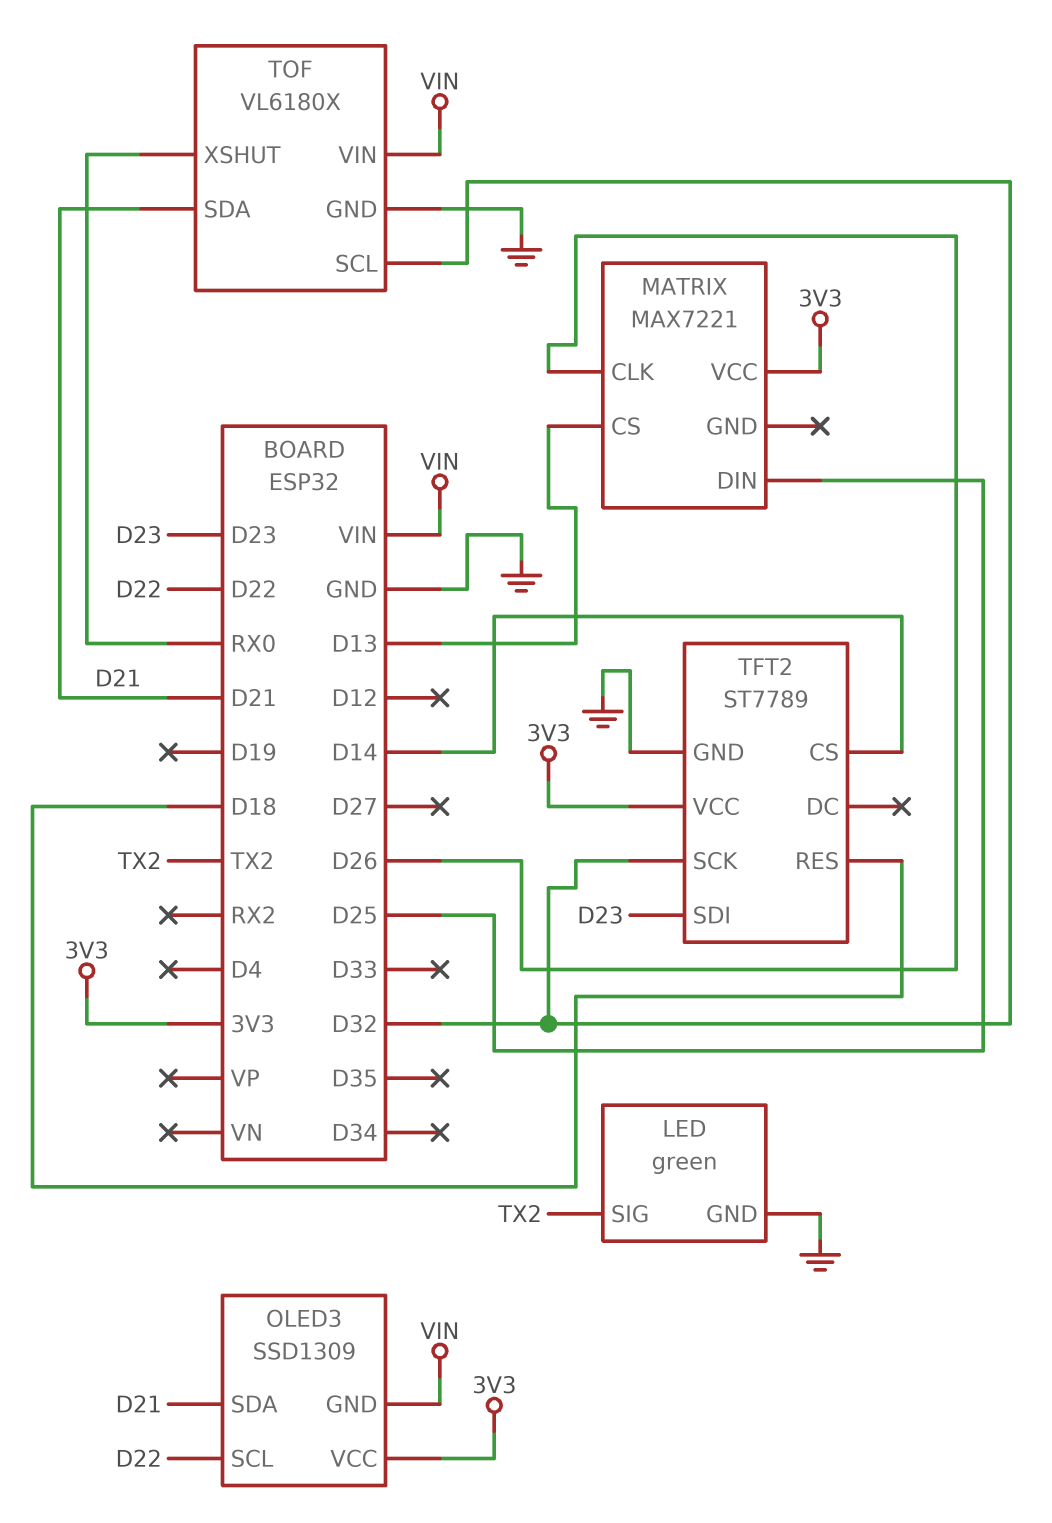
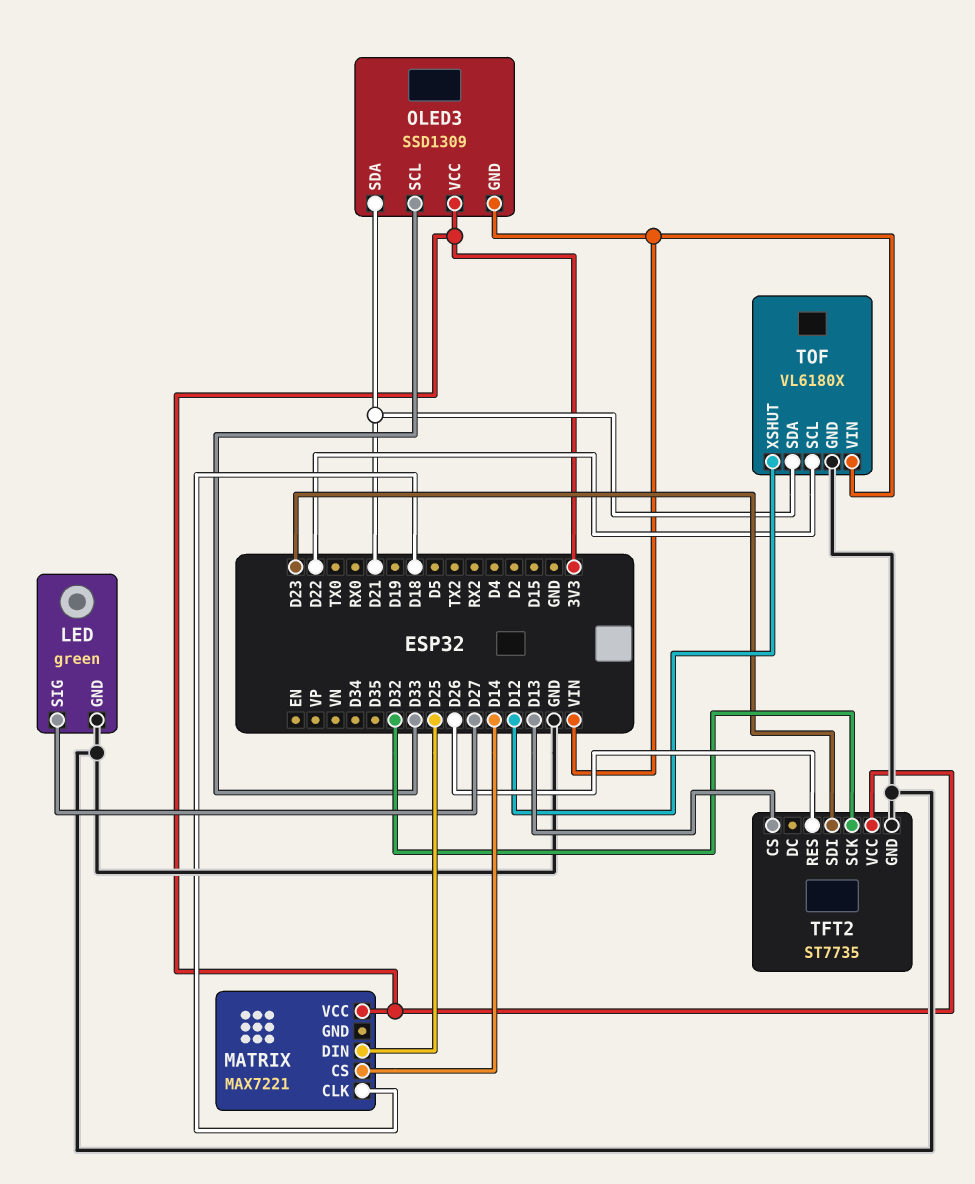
LED pin SIG: TX2 -> D27
MATRIX pin CLK: D26 -> D18
MATRIX pin CS: D13 -> D14
OLED3 pin SCL: D22 -> D33
TFT2: ST7789 -> ST7735
TFT2 pin CS: D14 -> D13
TFT2 pin RES: D18 -> D26
TOF pin SCL: D32 -> D22
TOF pin XSHUT: RX0 -> D12

